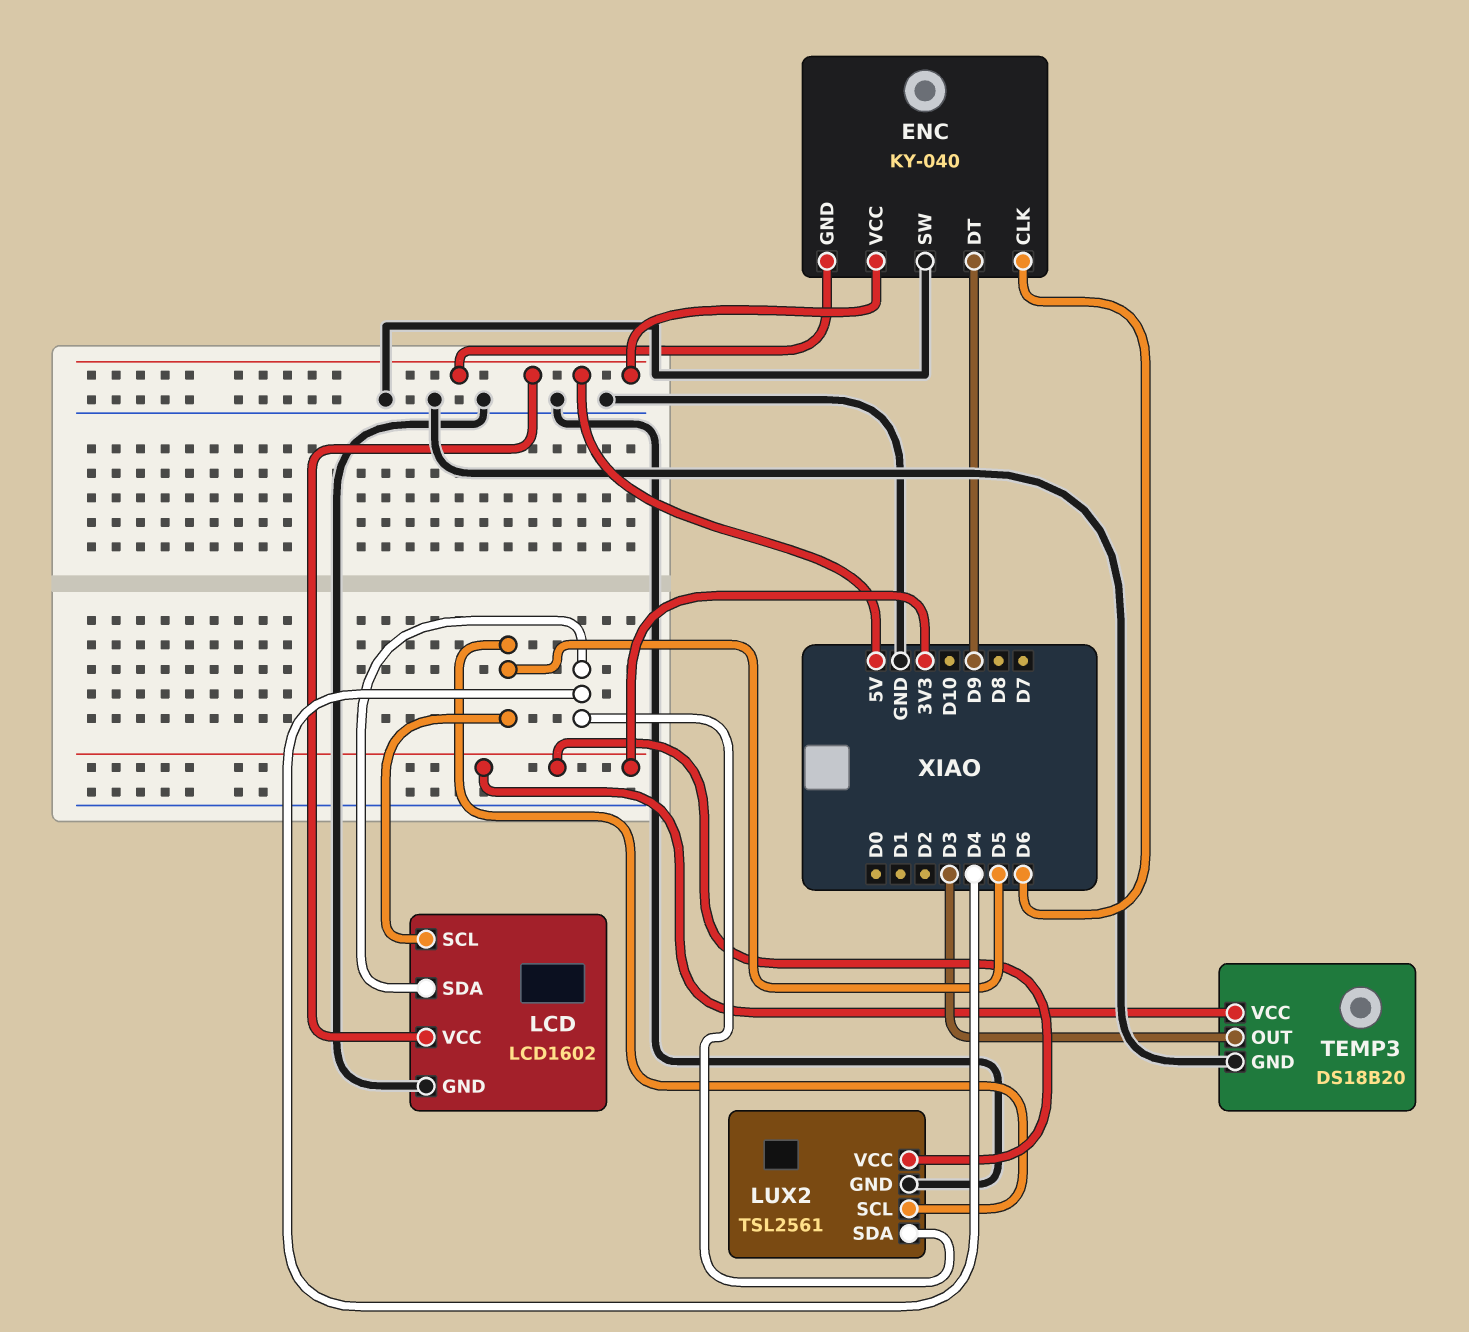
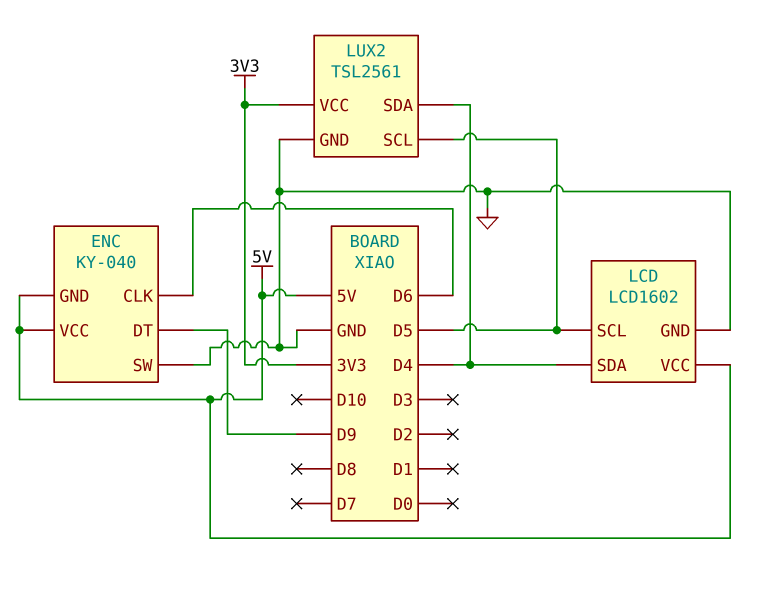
TEMP3: DS18B20 -> none
TEMP3 pin GND: GND -> none
TEMP3 pin OUT: D3 -> none
TEMP3 pin VCC: 3V3 -> none

